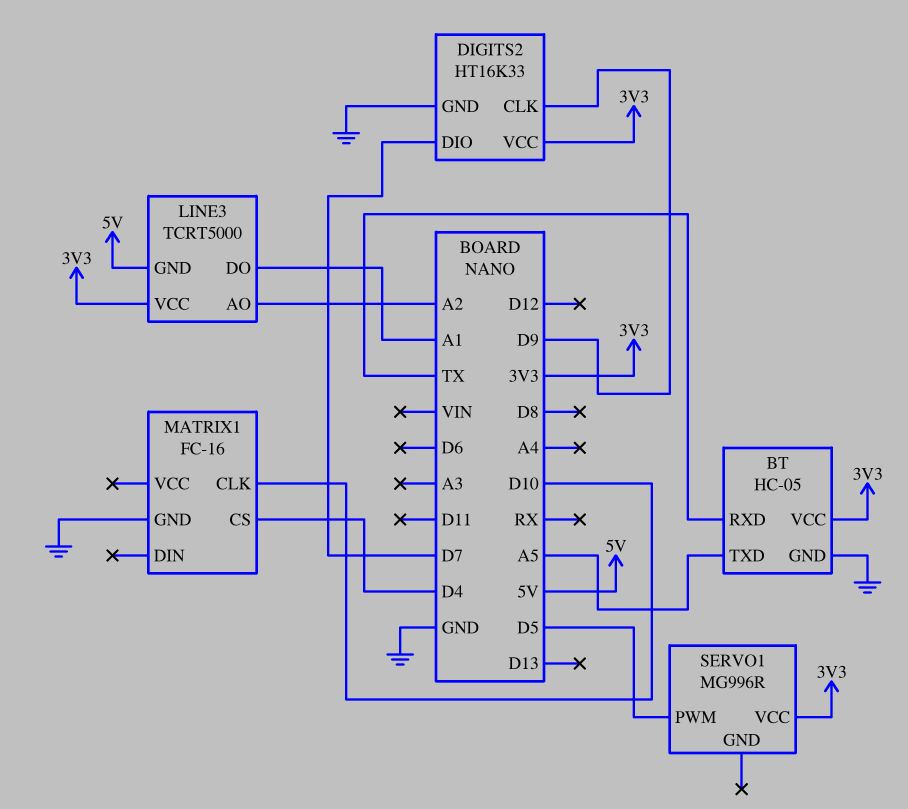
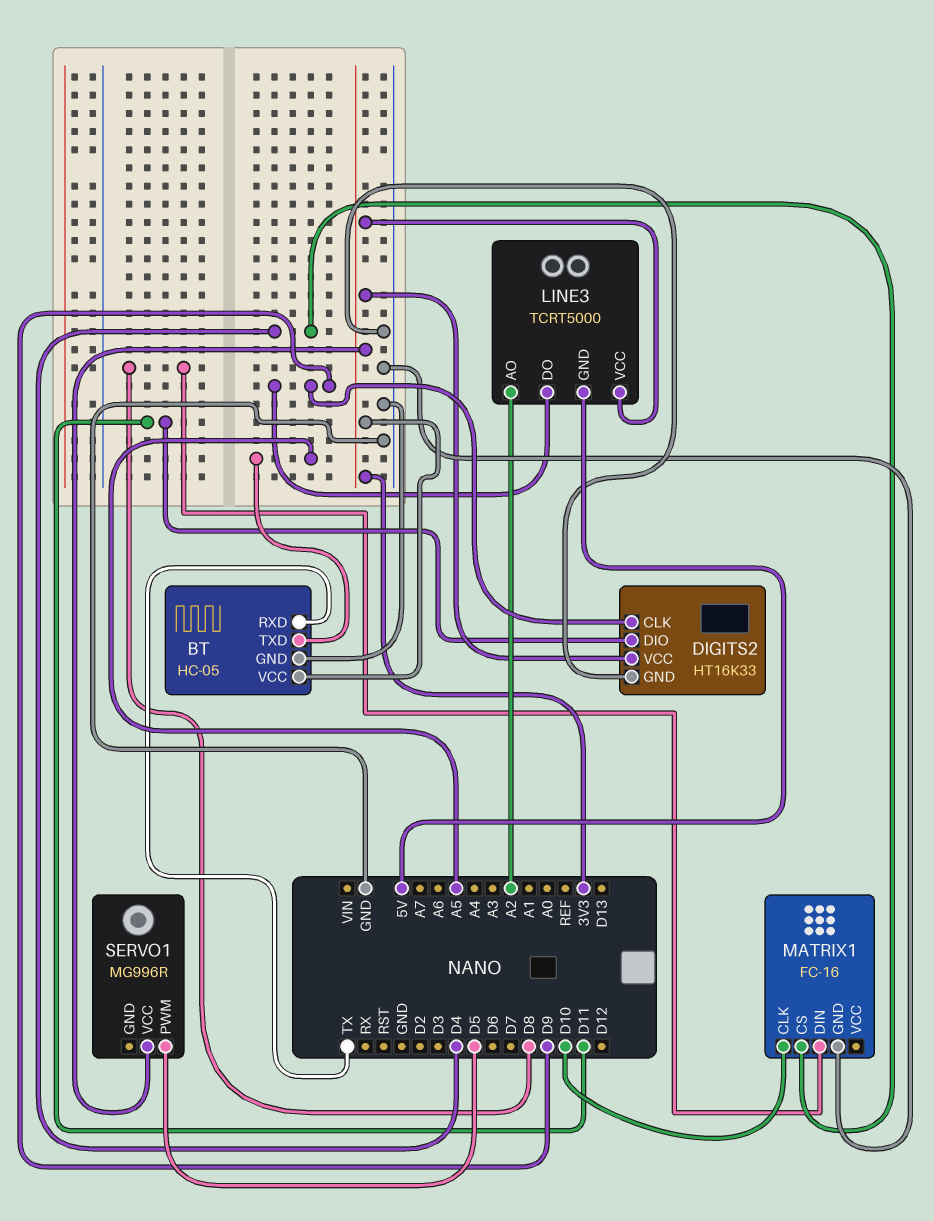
DIGITS2 pin DIO: D7 -> D11
LINE3 pin DO: A1 -> D9
MATRIX1 pin DIN: none -> D8

